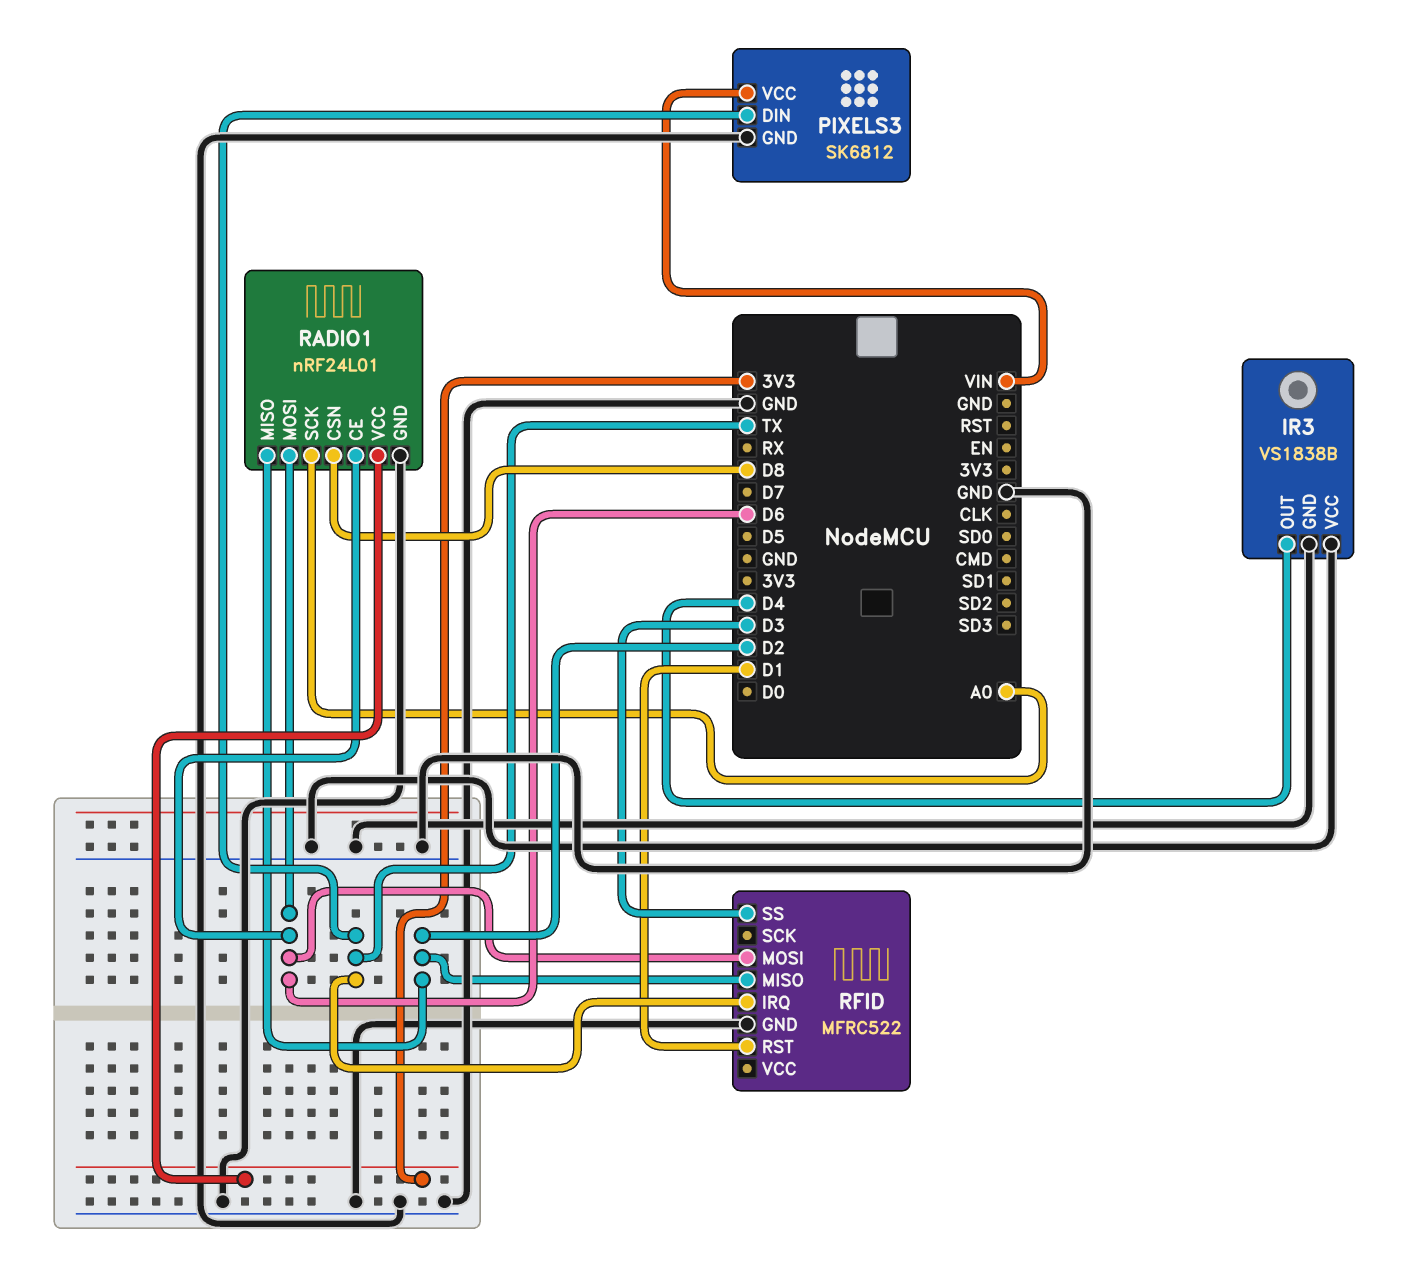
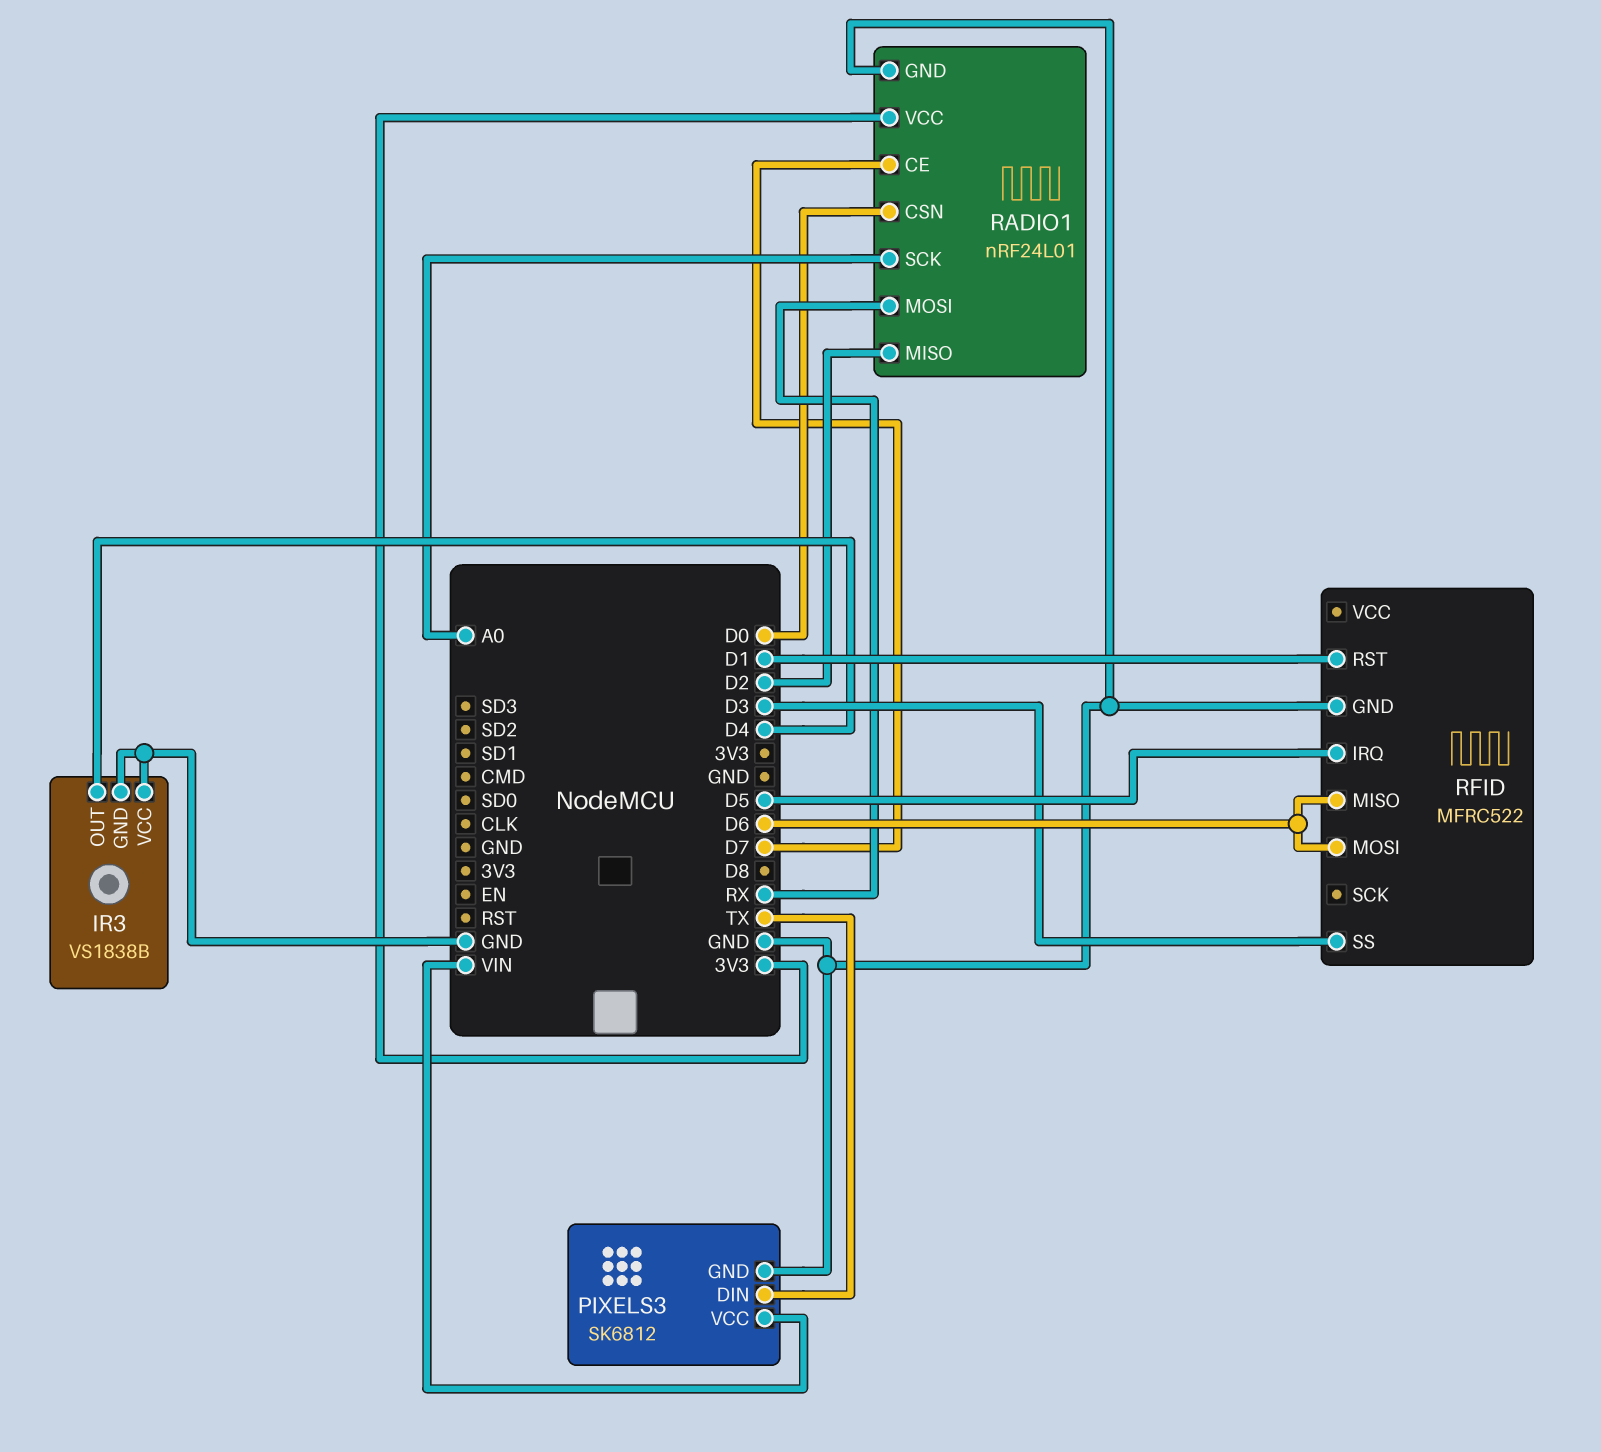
RADIO1 pin CE: D6 -> D7
RADIO1 pin CSN: D8 -> D0
RADIO1 pin MOSI: D6 -> RX
RFID pin IRQ: TX -> D5
RFID pin MISO: D2 -> D6

